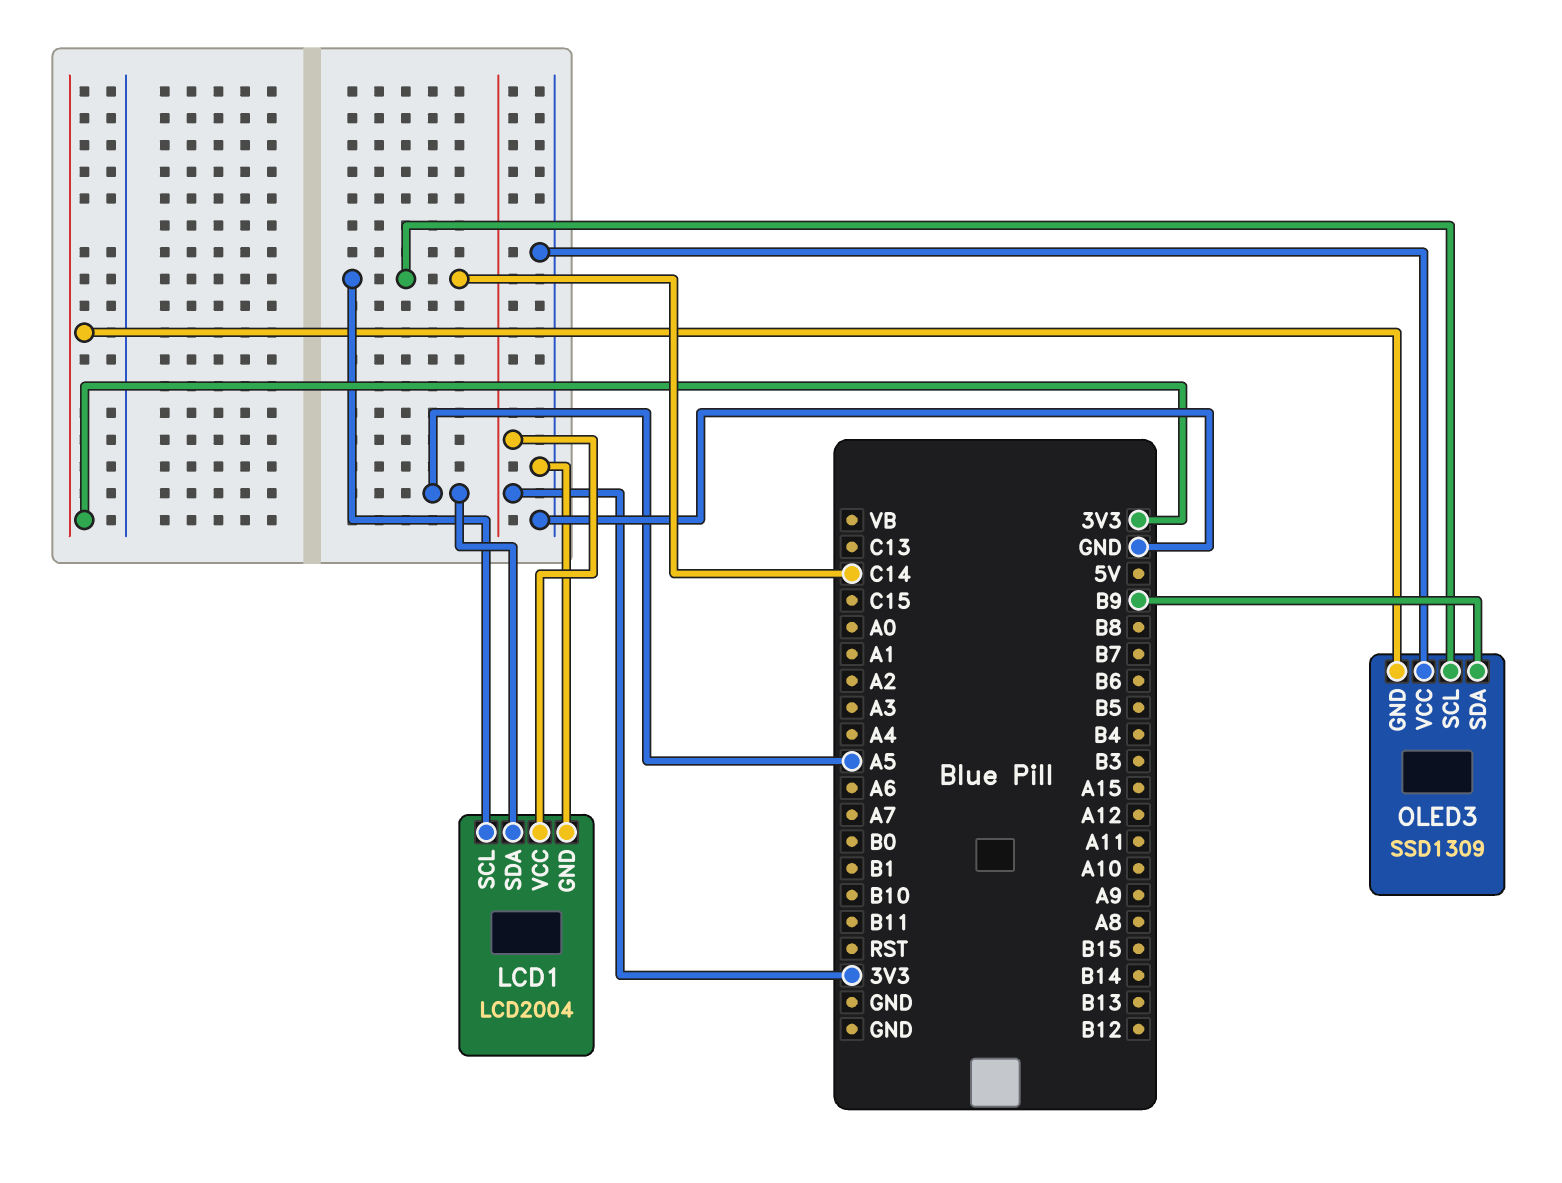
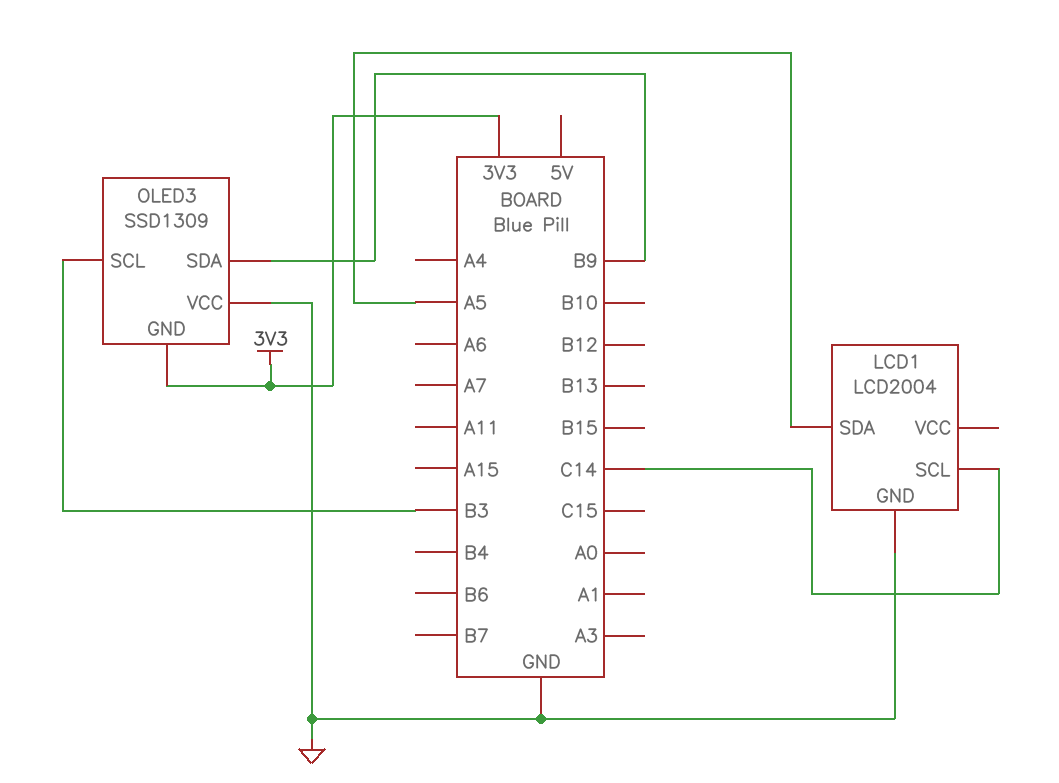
LCD1 pin VCC: 3V3 -> none
OLED3 pin SCL: C14 -> B3

